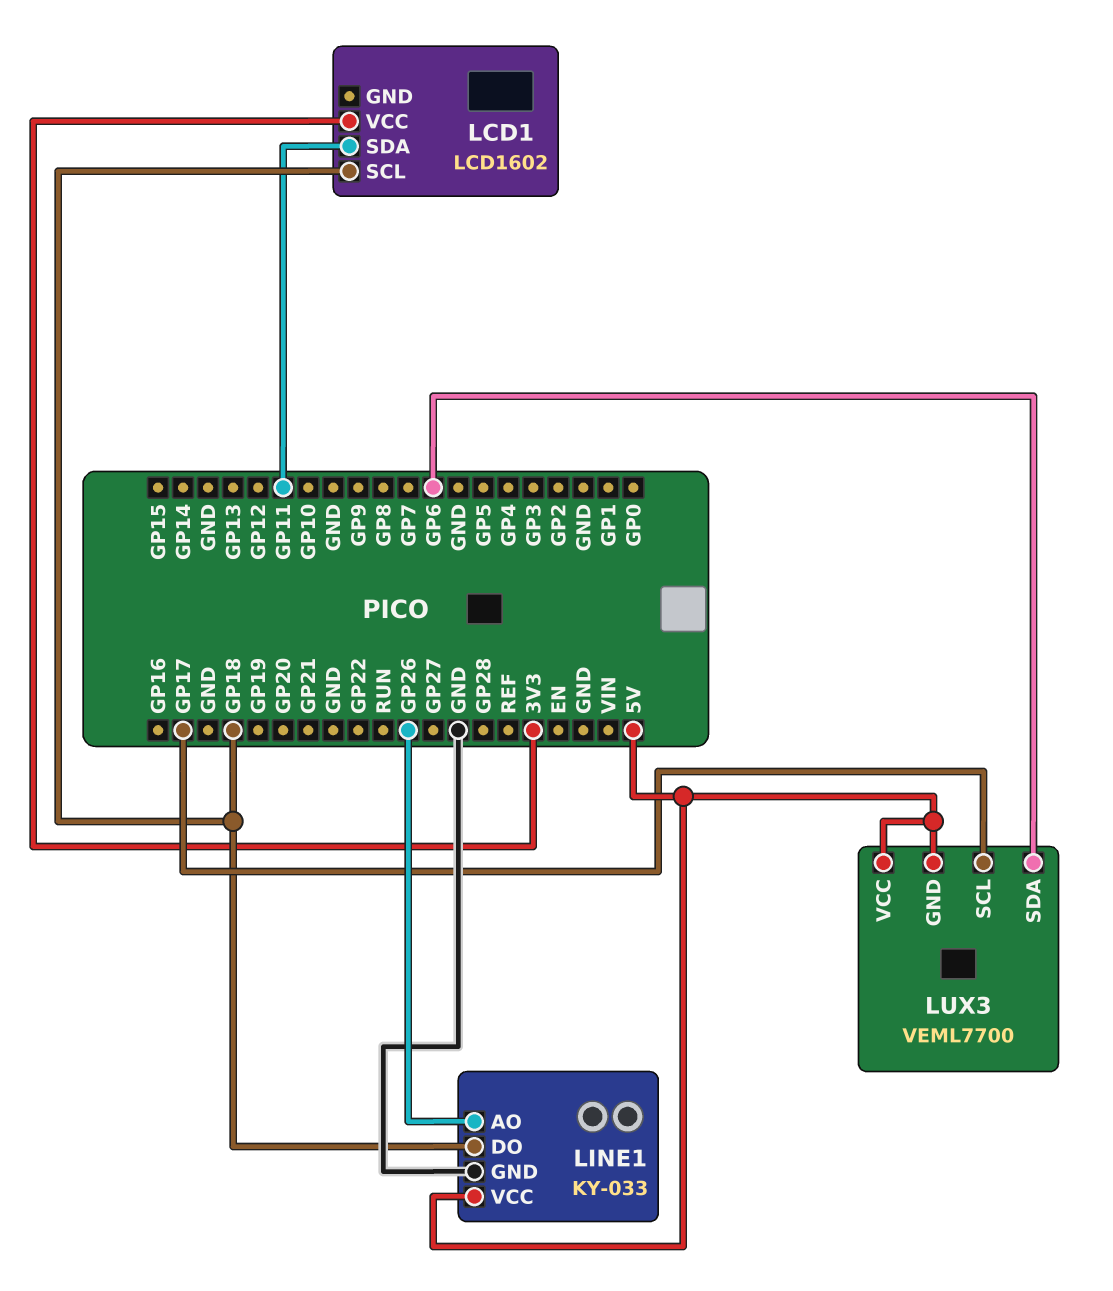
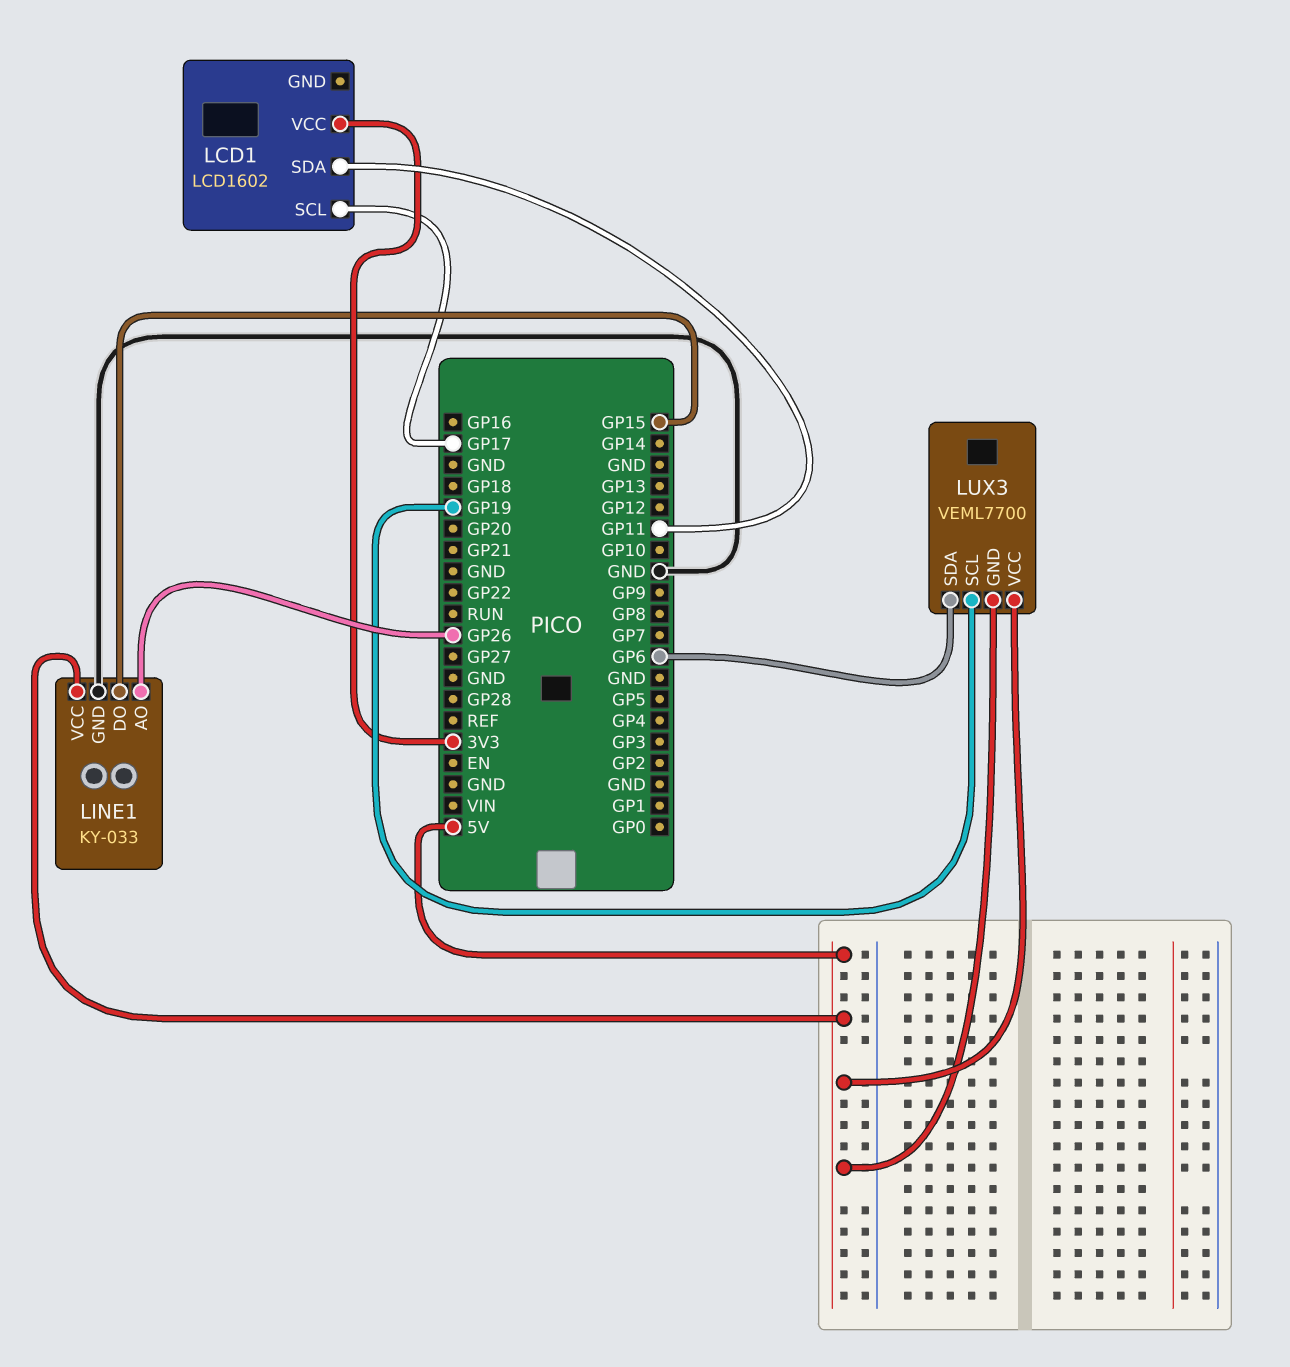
LCD1 pin SCL: GP18 -> GP17
LINE1 pin DO: GP18 -> GP15
LUX3 pin SCL: GP17 -> GP19

